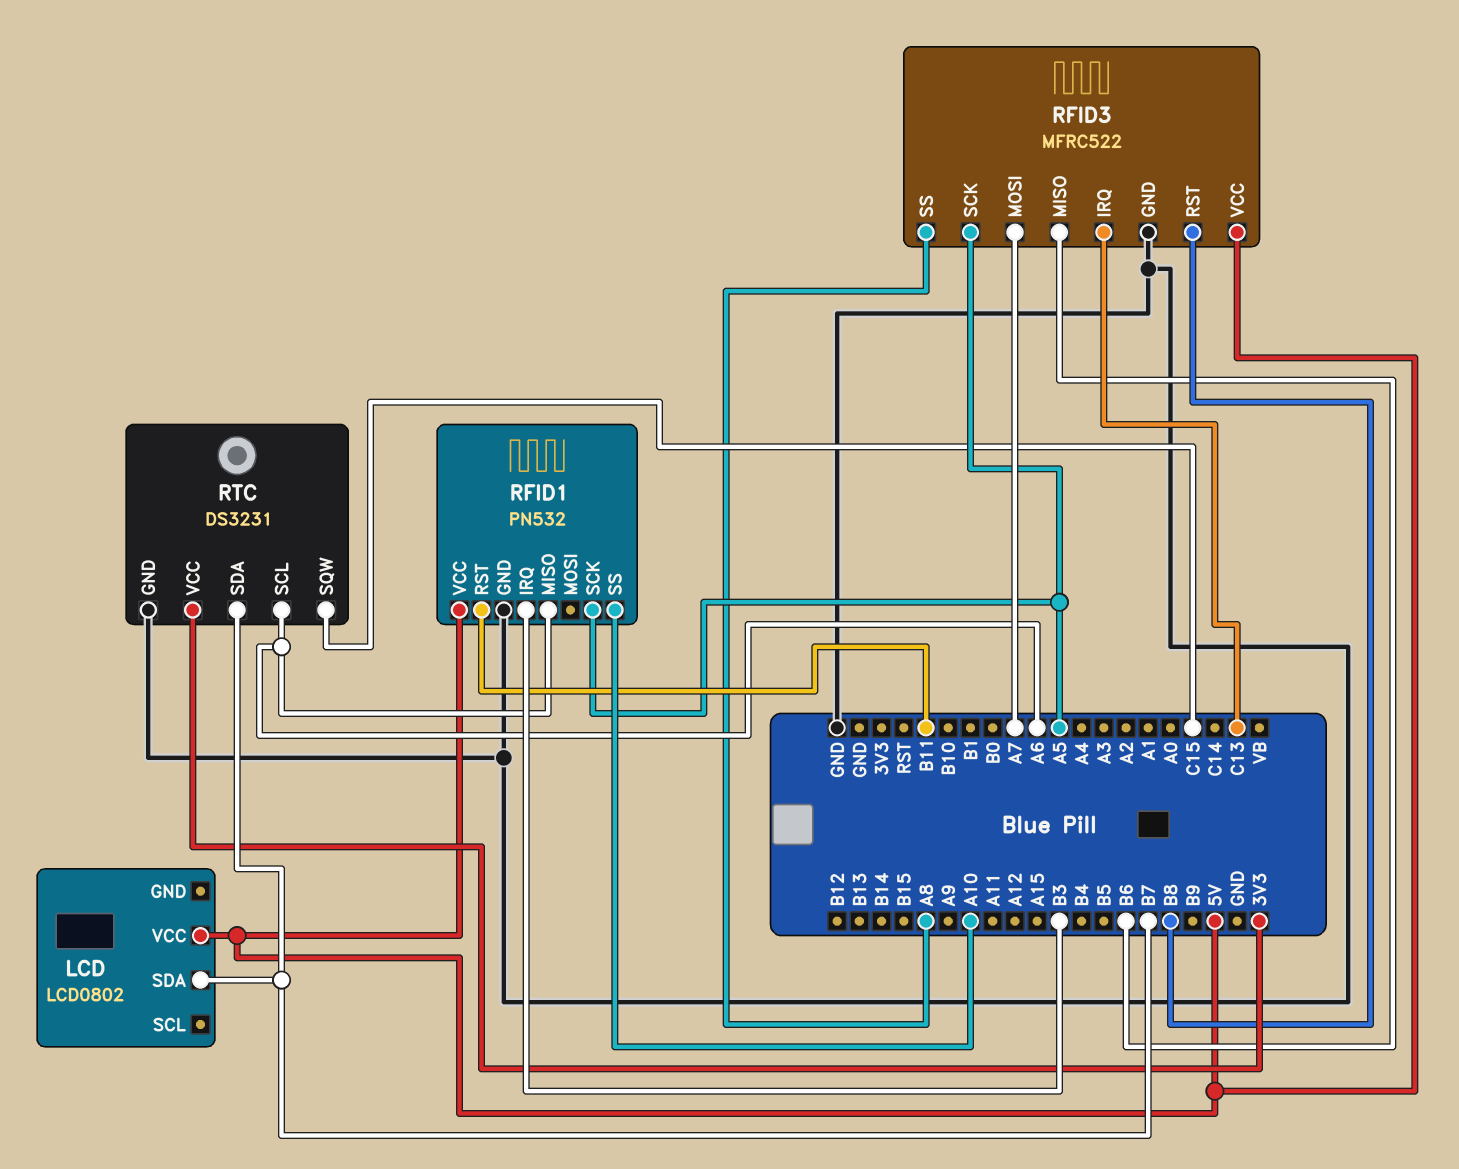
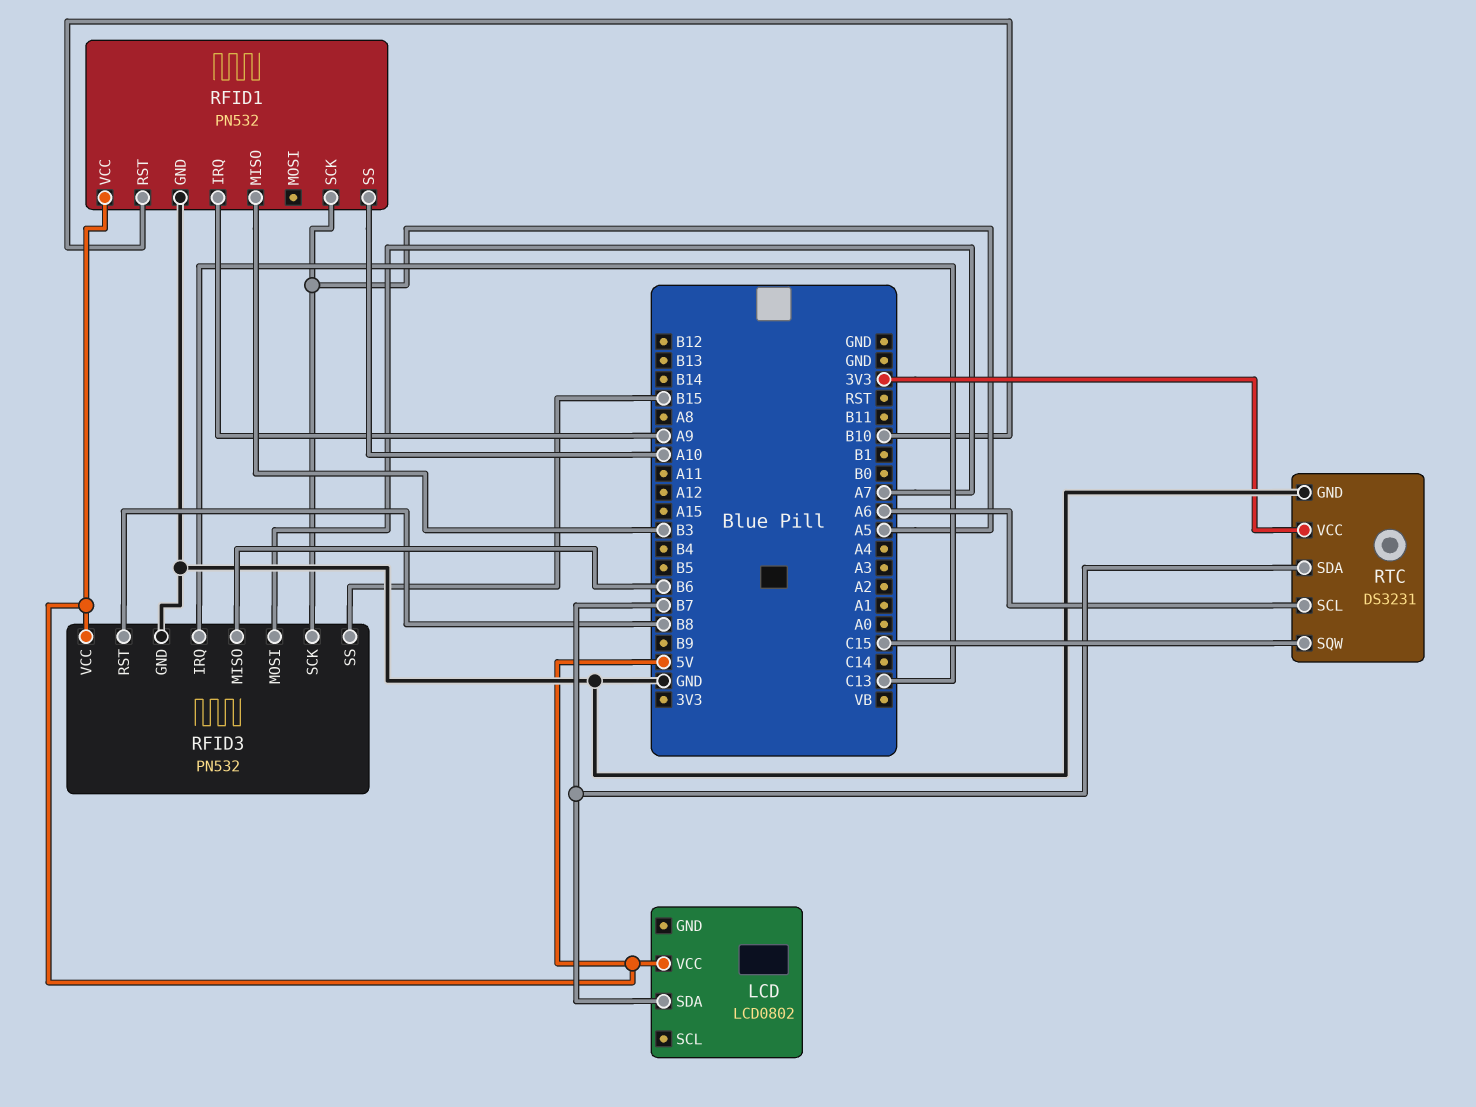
RFID1 pin IRQ: B3 -> A9
RFID1 pin MISO: A6 -> B3
RFID1 pin RST: B11 -> B10
RFID3: MFRC522 -> PN532
RFID3 pin SS: A8 -> B15

